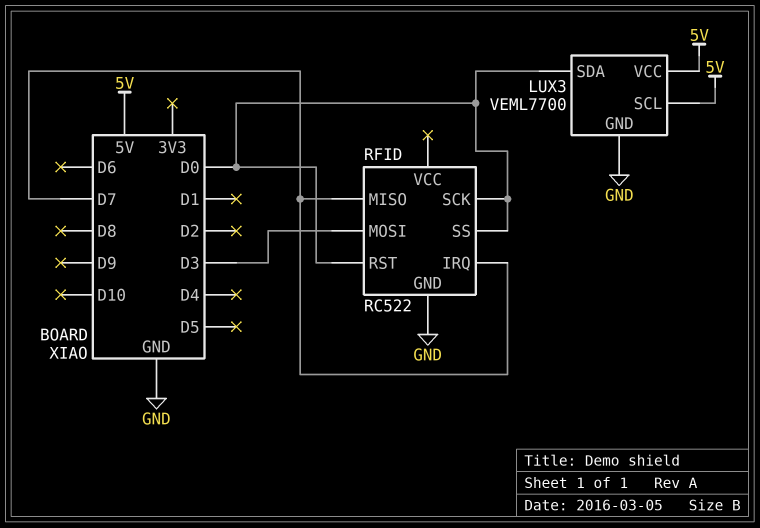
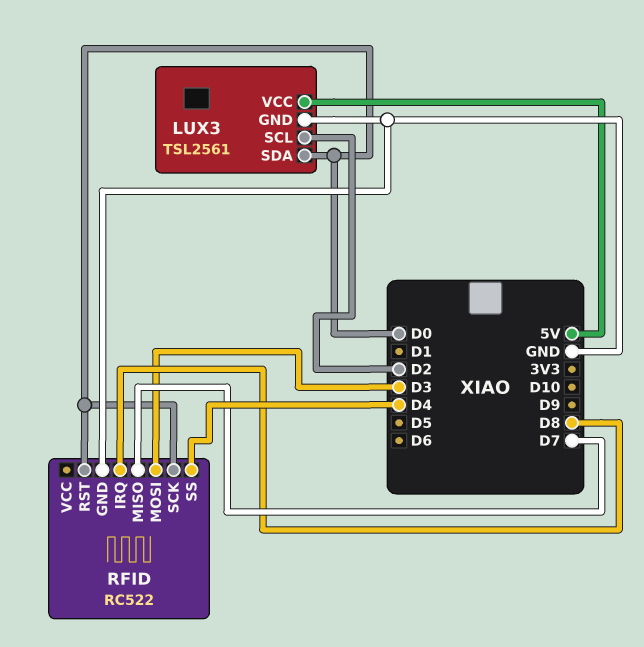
LUX3: VEML7700 -> TSL2561
LUX3 pin SCL: 5V -> D2
RFID pin IRQ: D7 -> D8
RFID pin SS: D0 -> D4

